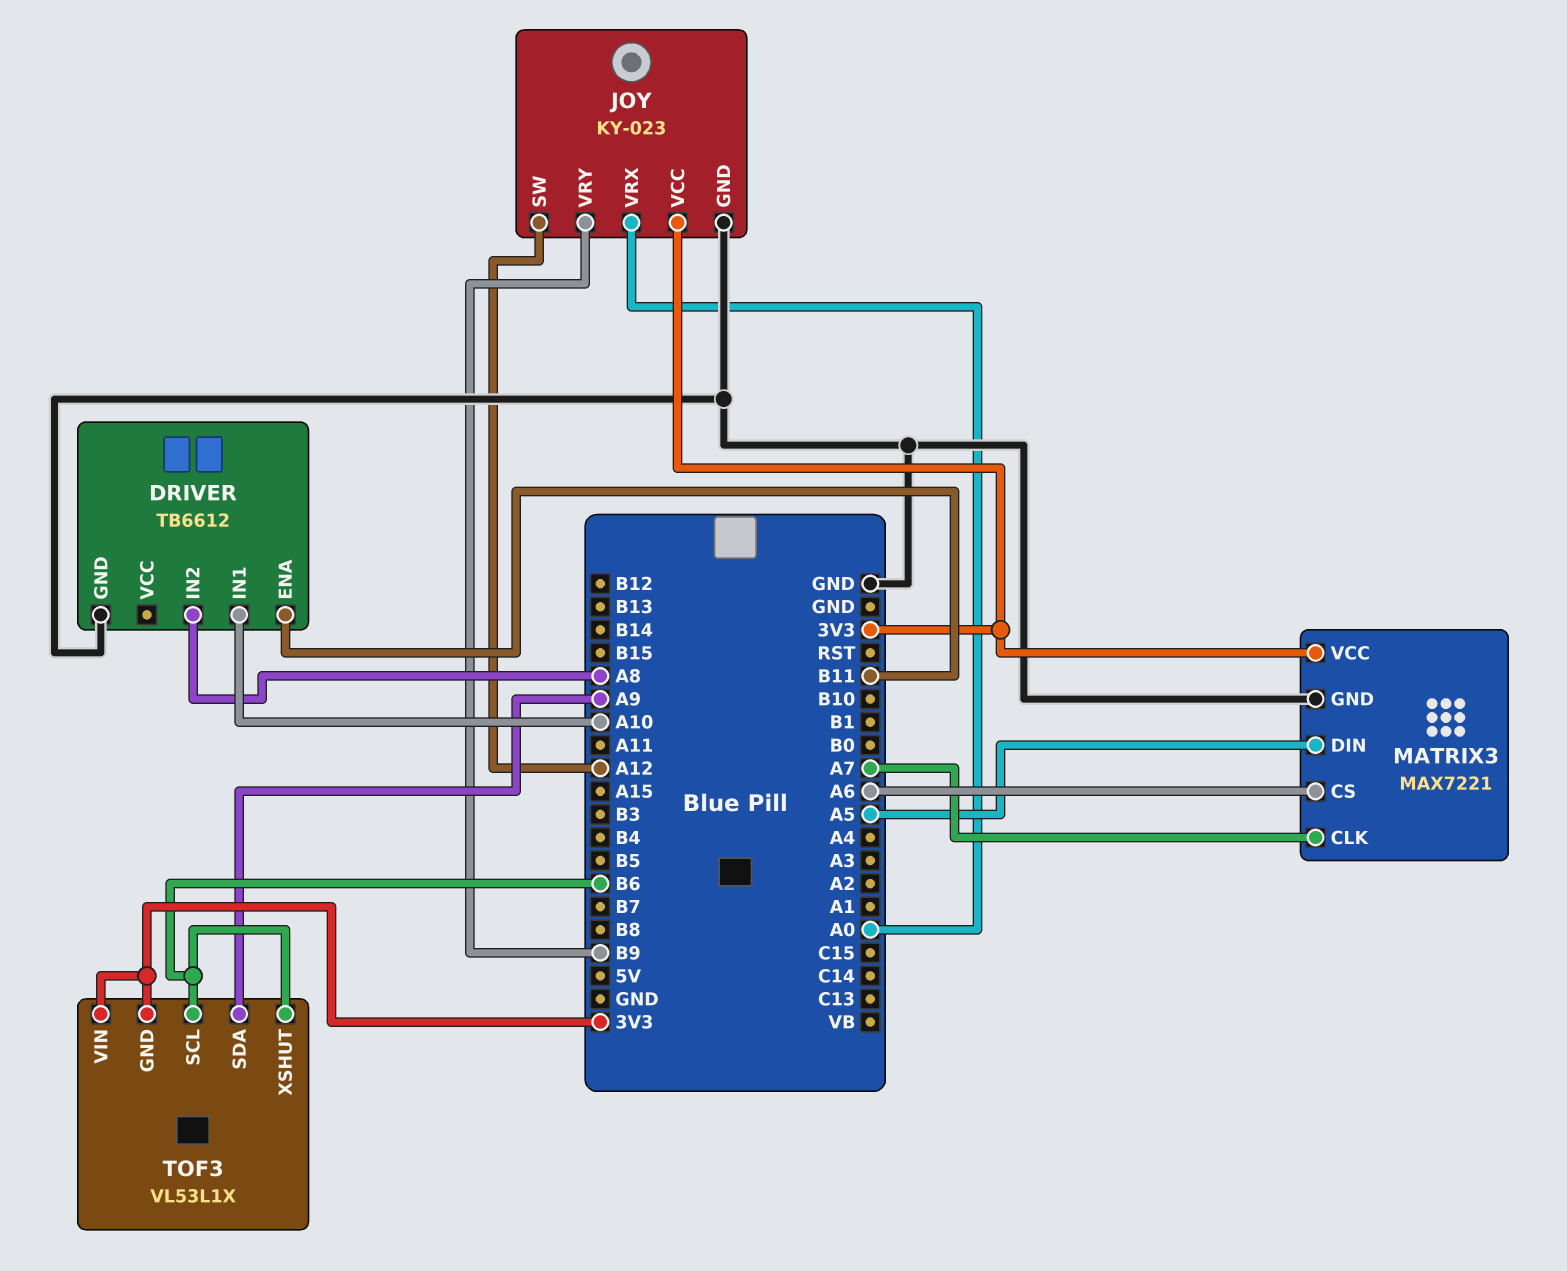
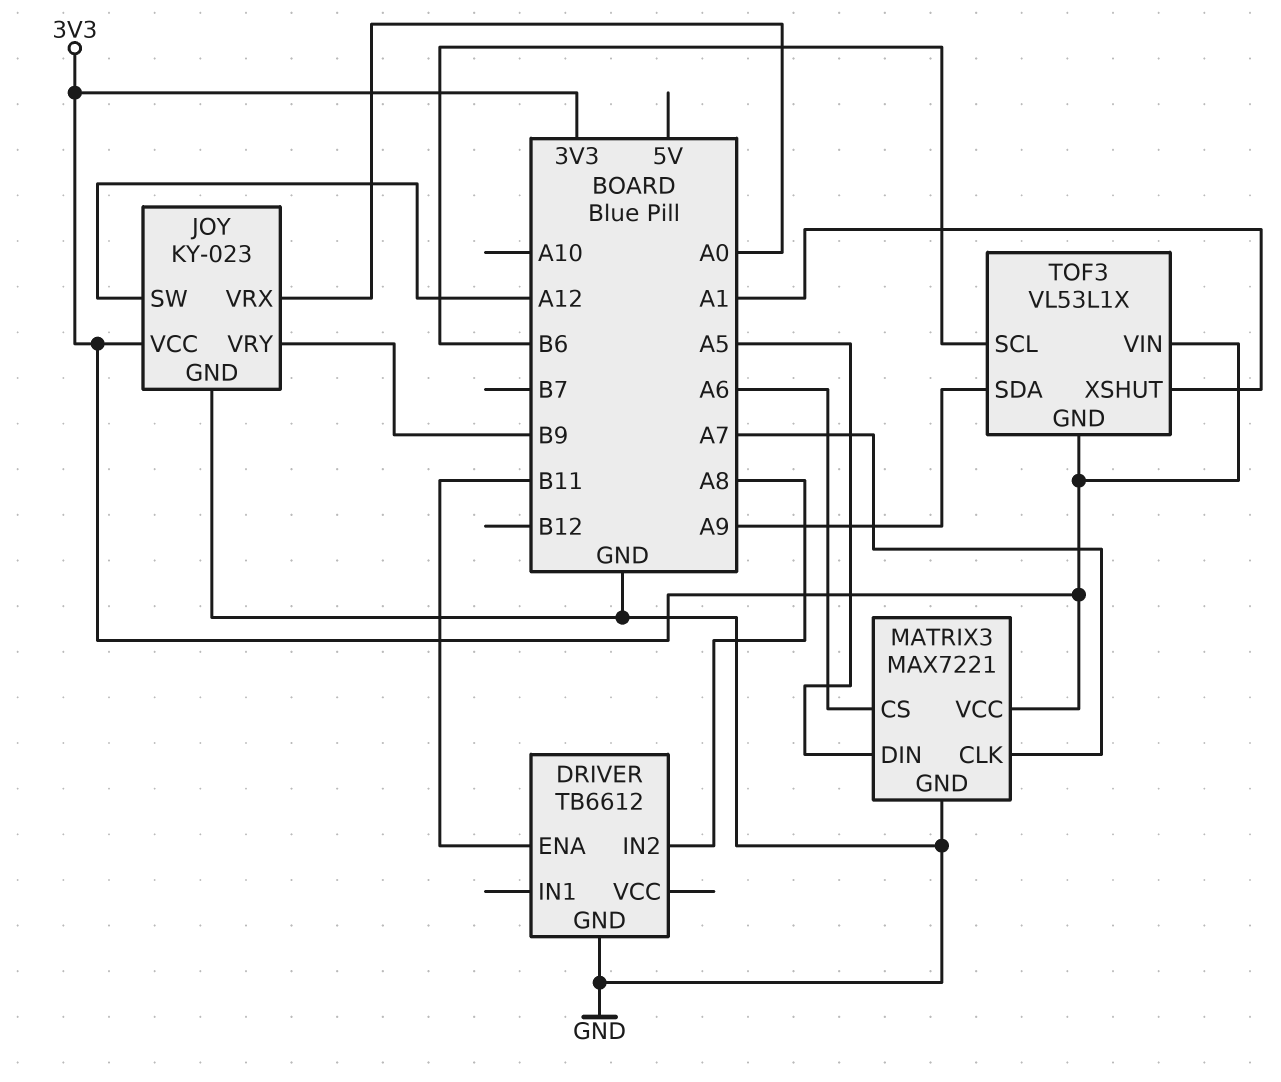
DRIVER pin IN1: A10 -> none
TOF3 pin XSHUT: B6 -> A1

